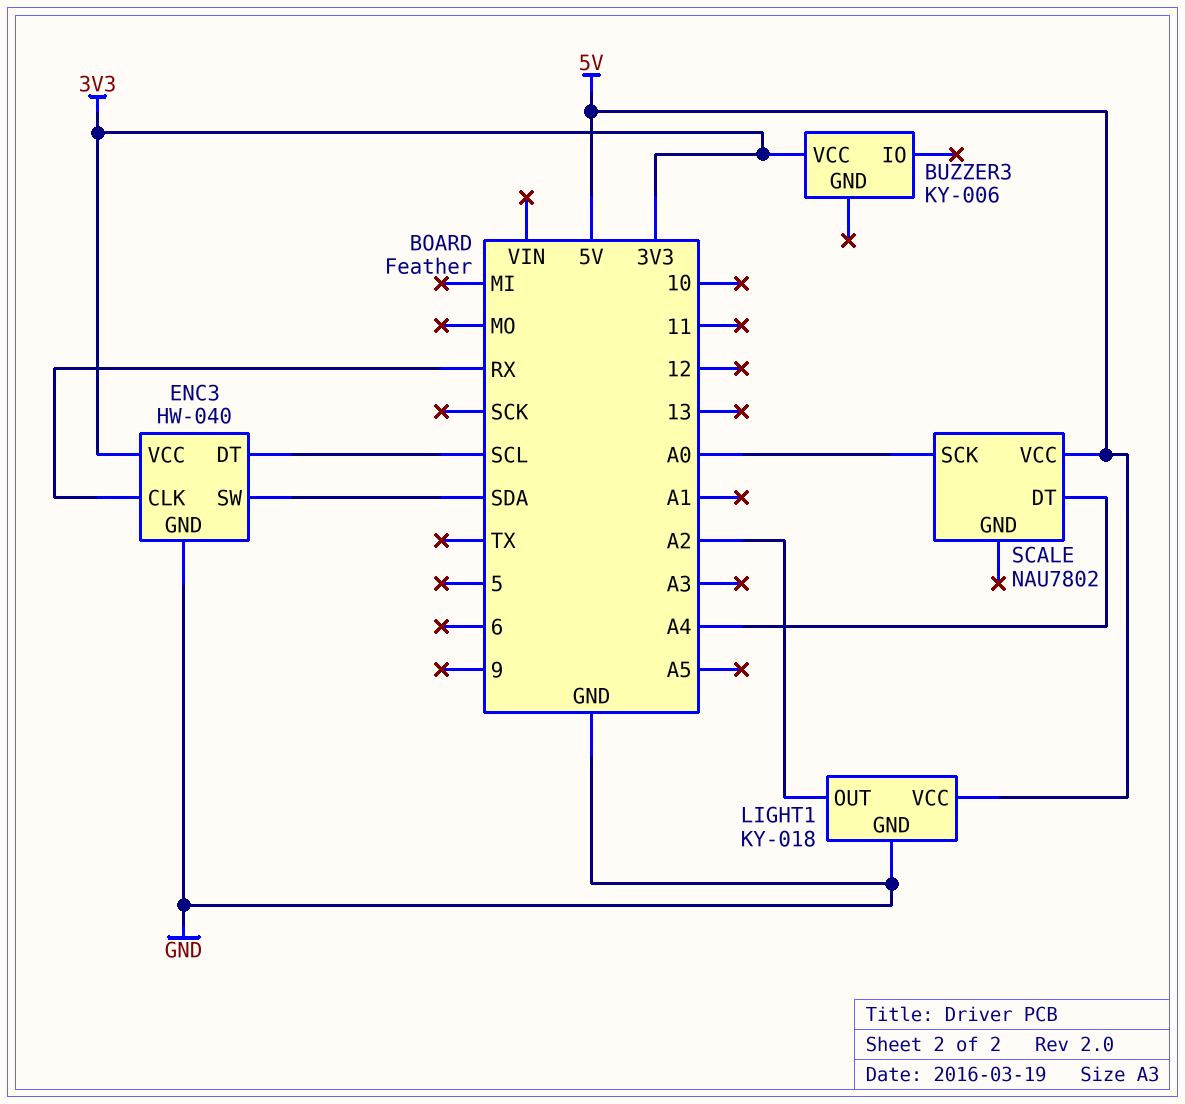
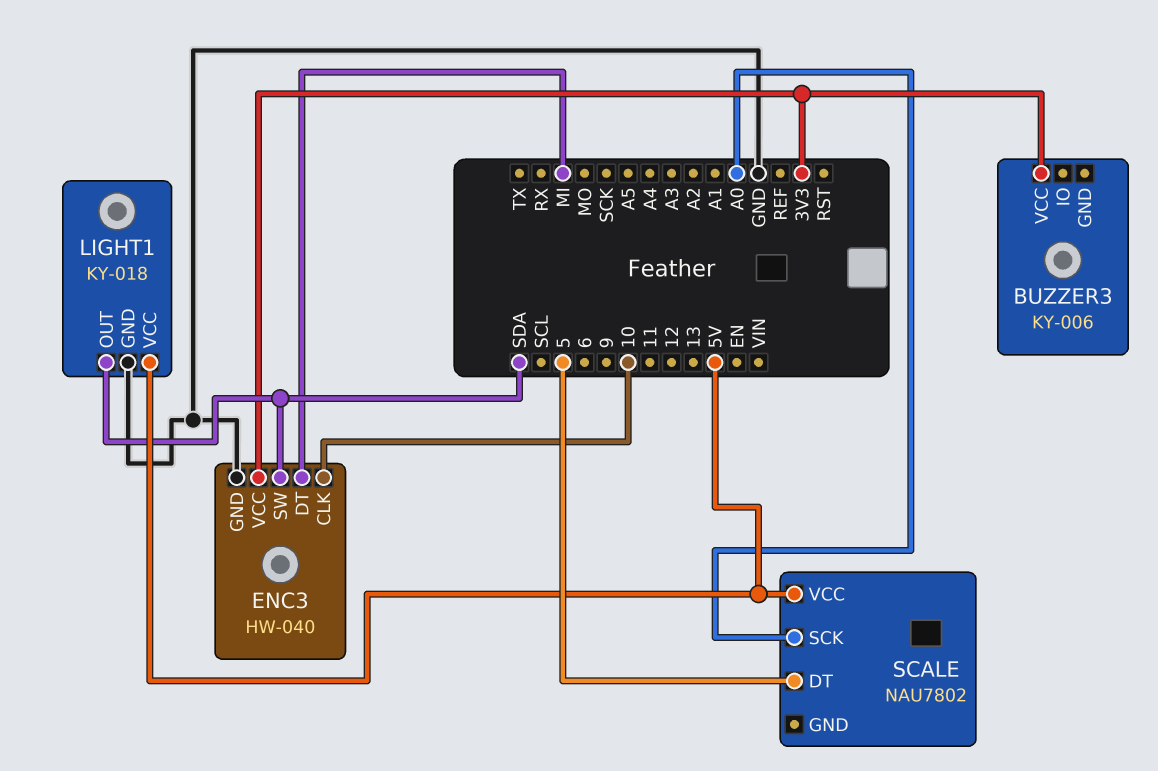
ENC3 pin CLK: RX -> 10
ENC3 pin DT: SCL -> MI
LIGHT1 pin OUT: A2 -> SDA
SCALE pin DT: A4 -> 5

